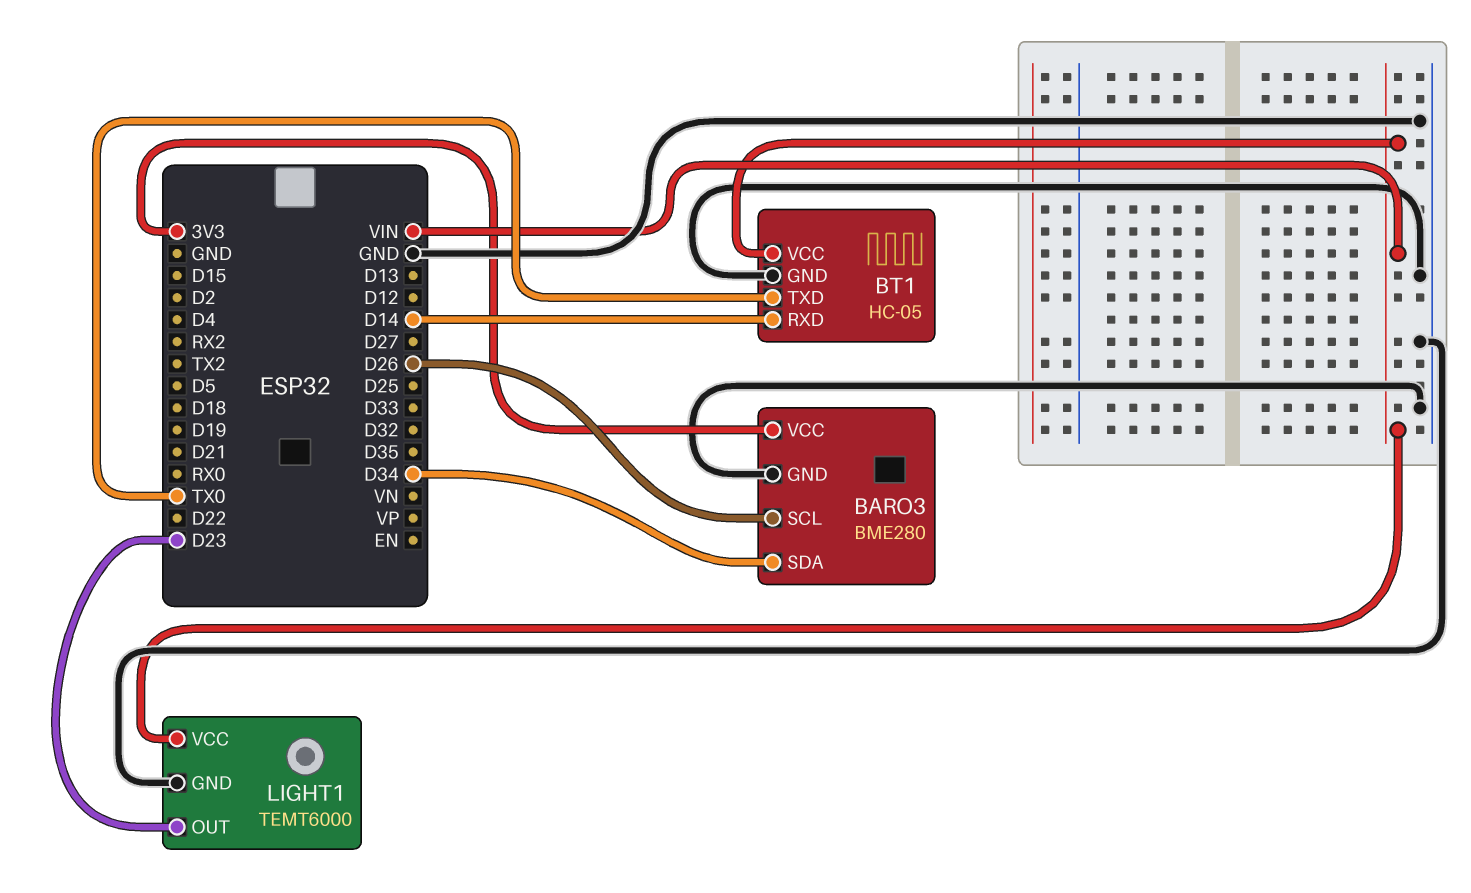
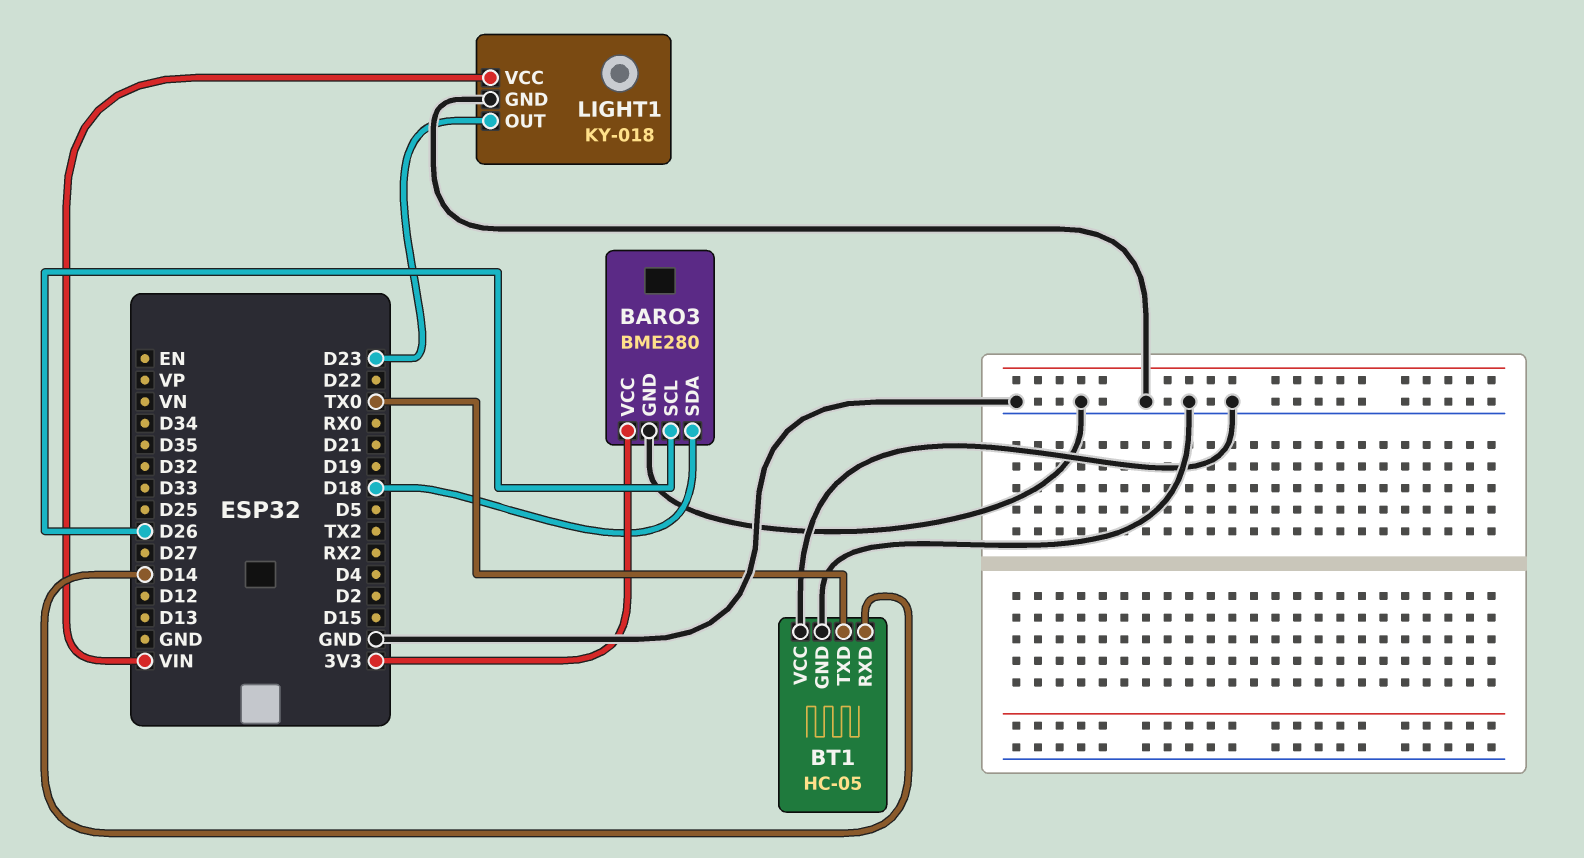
BARO3 pin SDA: D34 -> D18
BT1 pin VCC: VIN -> GND
LIGHT1: TEMT6000 -> KY-018

